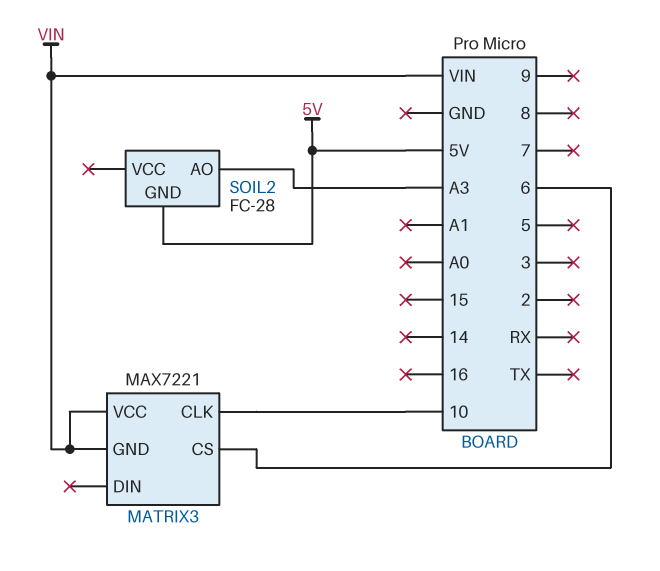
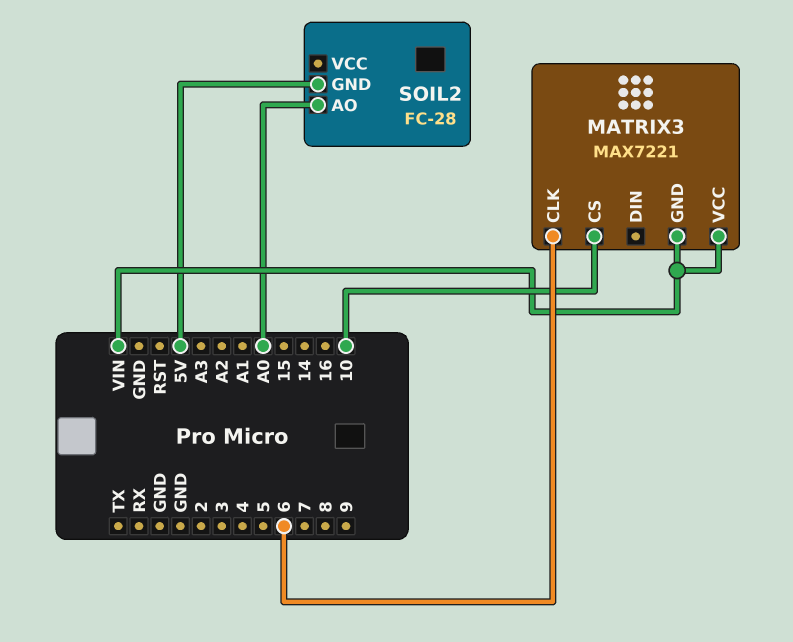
MATRIX3 pin CLK: 10 -> 6
MATRIX3 pin CS: 6 -> 10
SOIL2 pin AO: A3 -> A0

